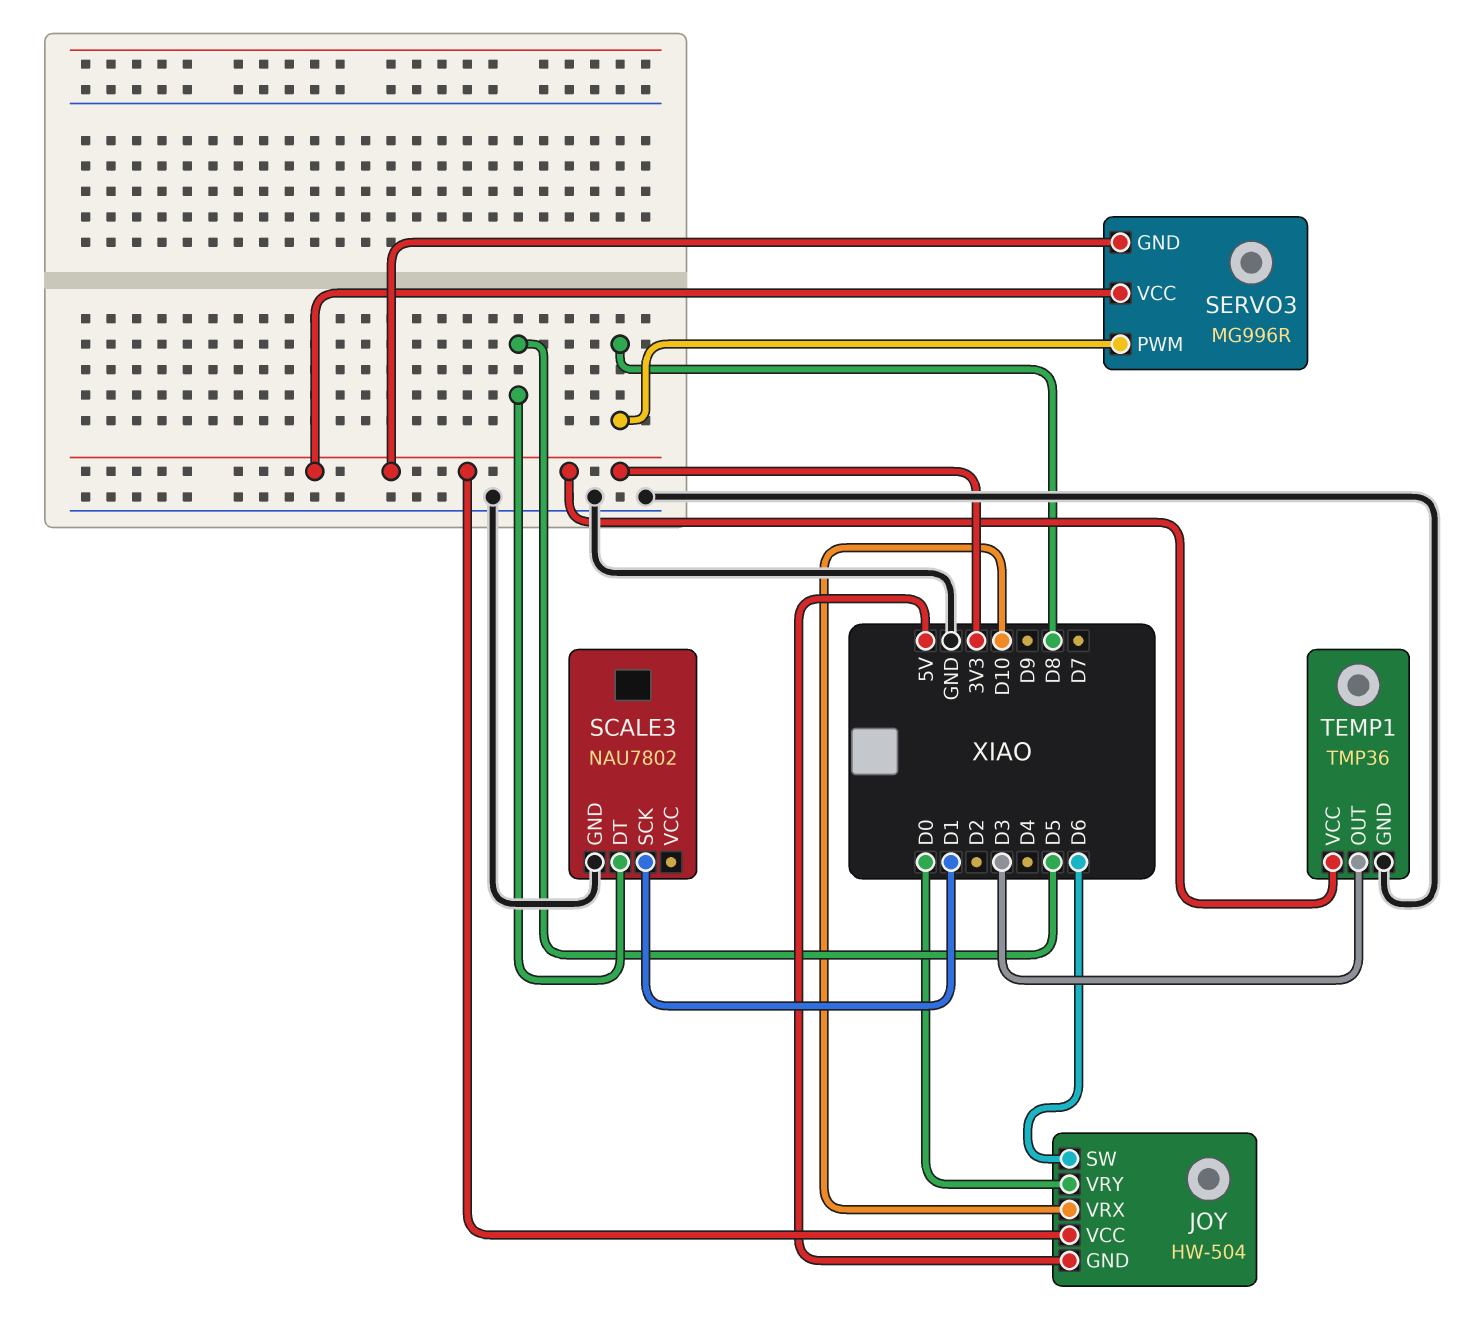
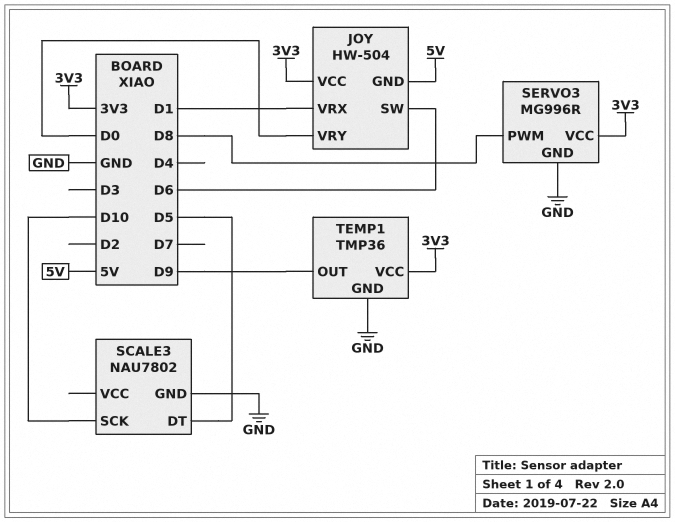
JOY pin VRX: D10 -> D1
SCALE3 pin SCK: D1 -> D10
SERVO3 pin GND: 3V3 -> GND
TEMP1 pin OUT: D3 -> D9

